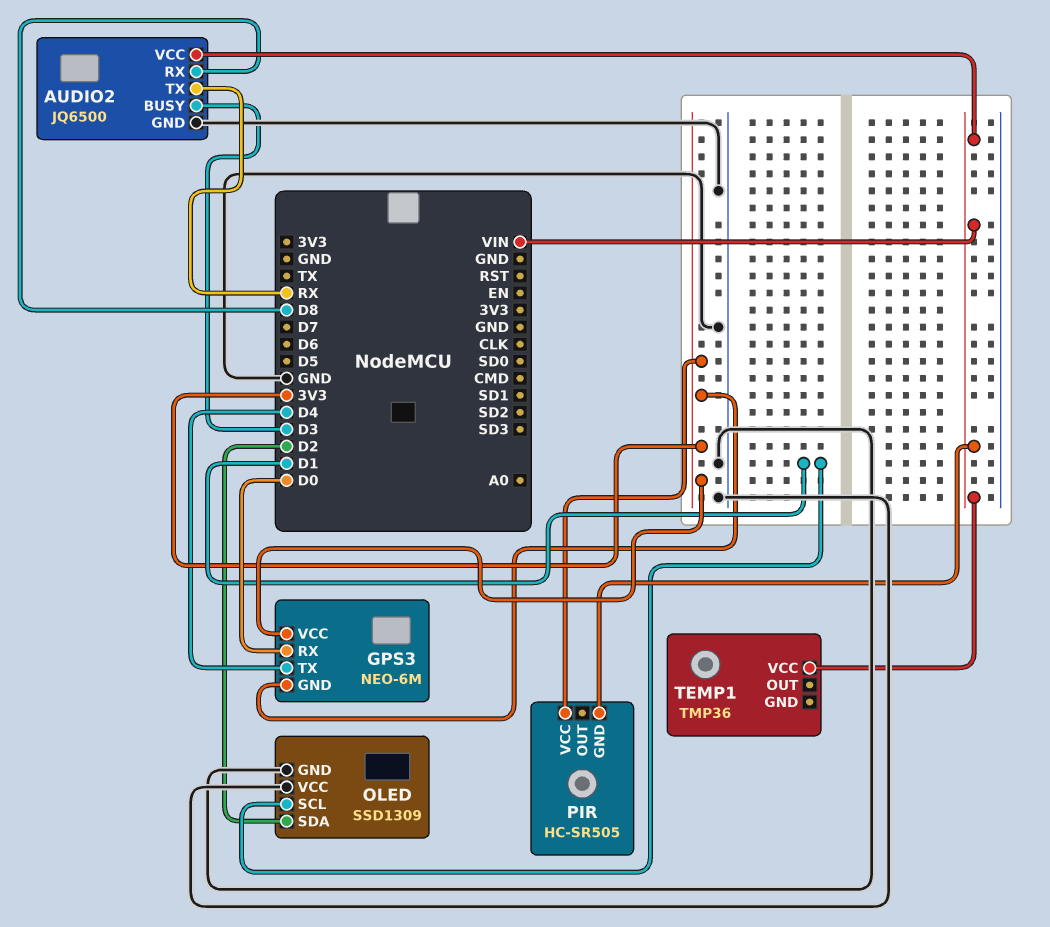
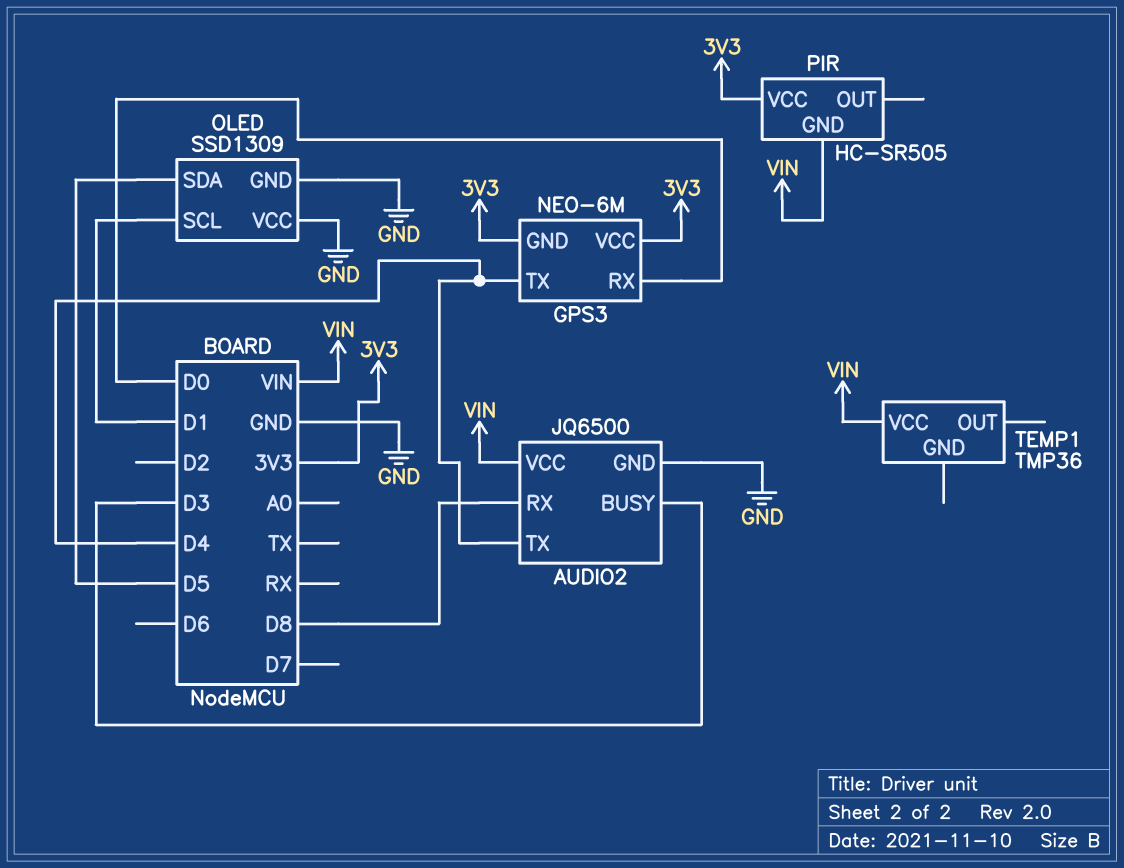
AUDIO2 pin TX: RX -> D4
OLED pin SDA: D2 -> D5

